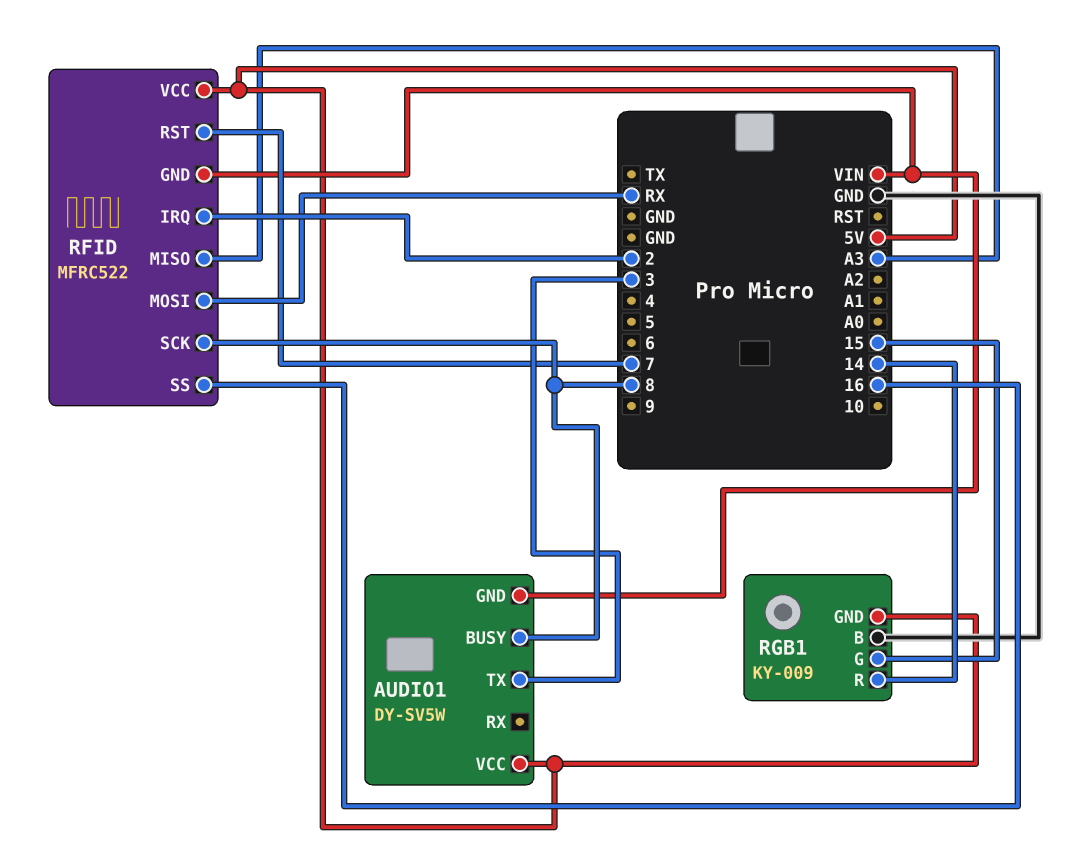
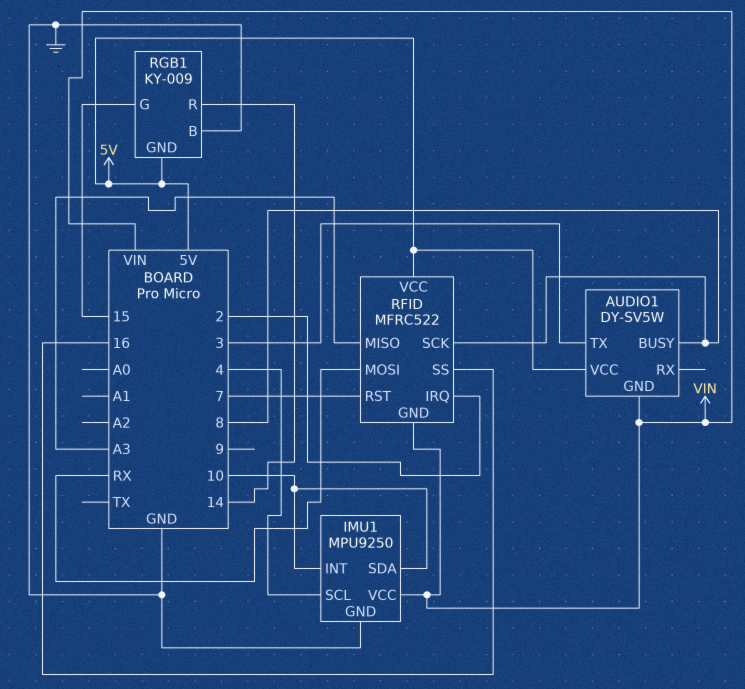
IMU1: none -> MPU9250
IMU1 pin GND: none -> GND
IMU1 pin INT: none -> 10
IMU1 pin SCL: none -> 4
IMU1 pin SDA: none -> 10
IMU1 pin VCC: none -> VIN

